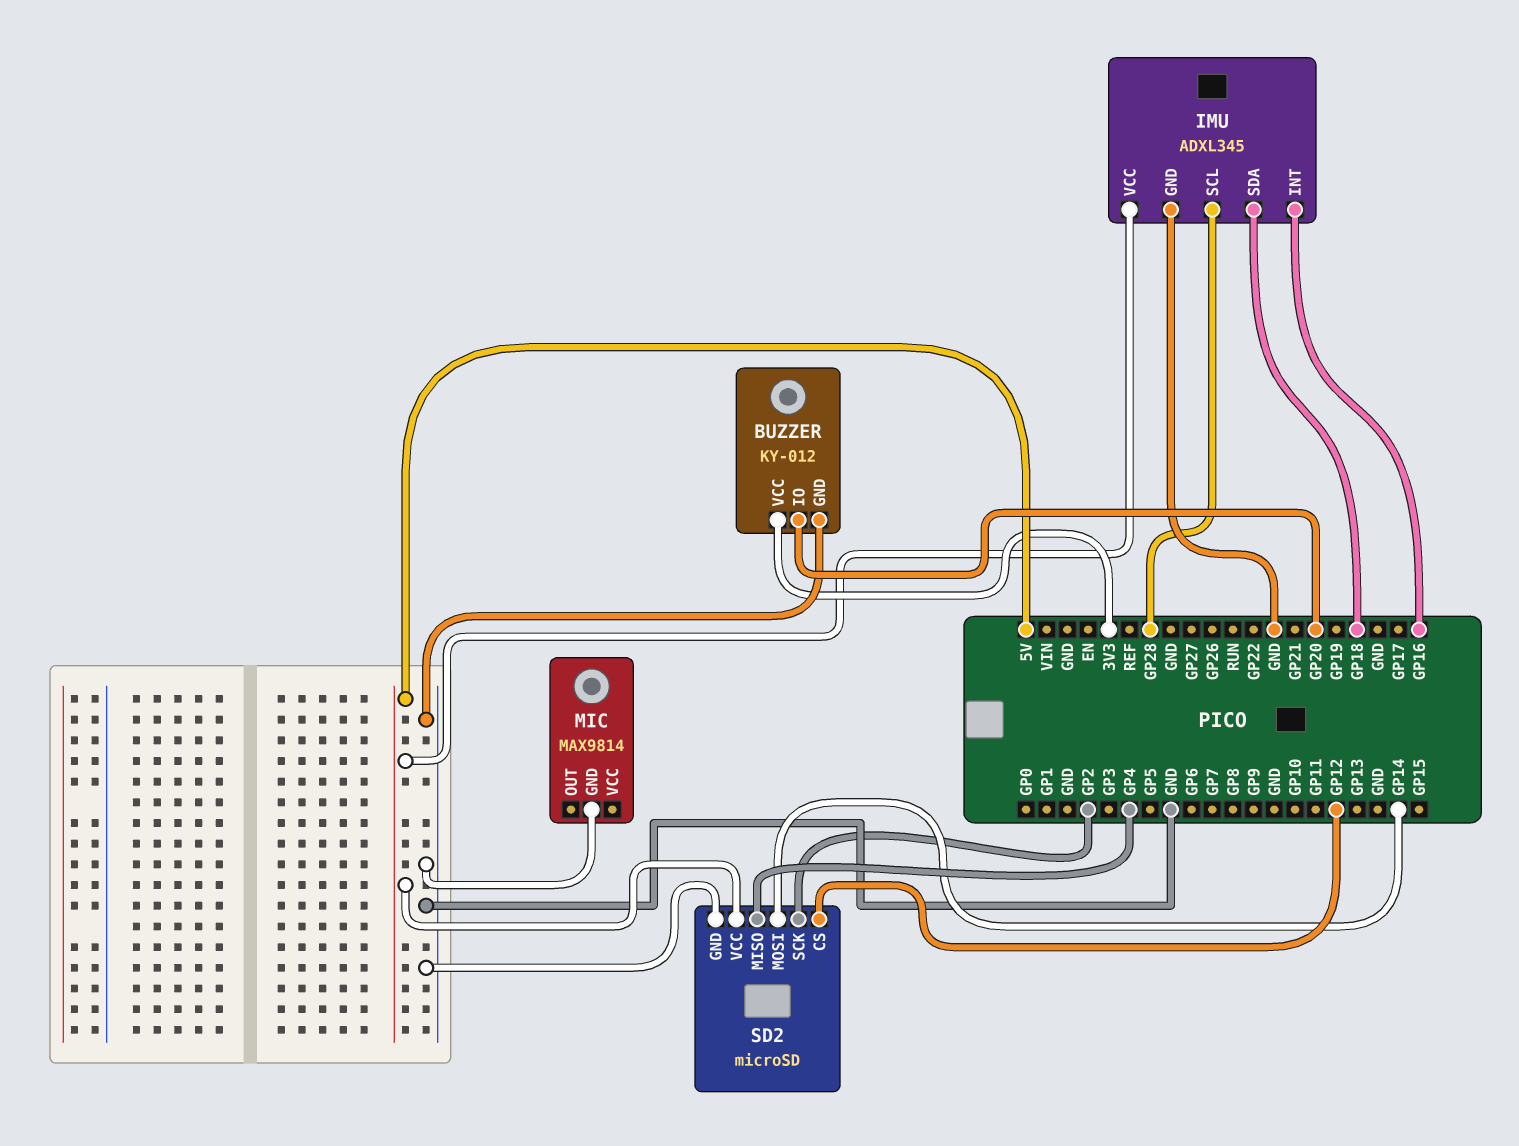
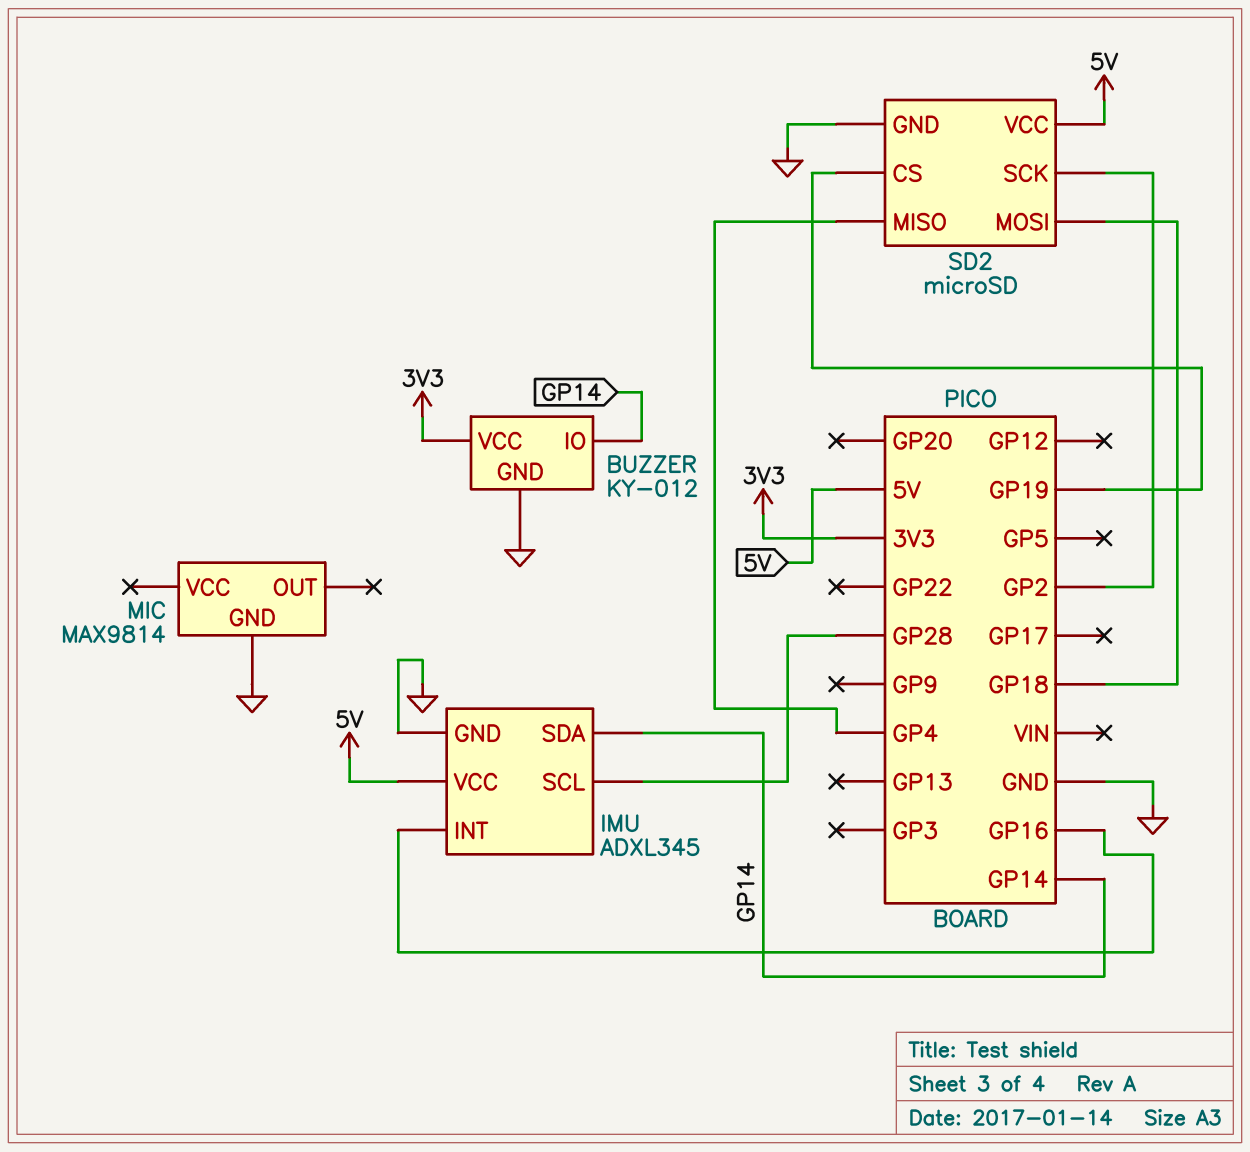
BUZZER pin IO: GP20 -> GP14
IMU pin SDA: GP18 -> GP14
SD2 pin CS: GP12 -> GP19
SD2 pin MOSI: GP14 -> GP18

